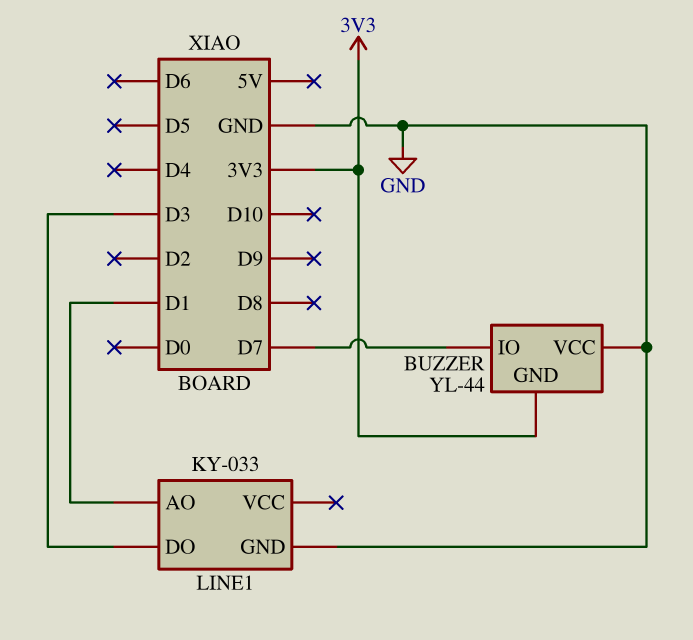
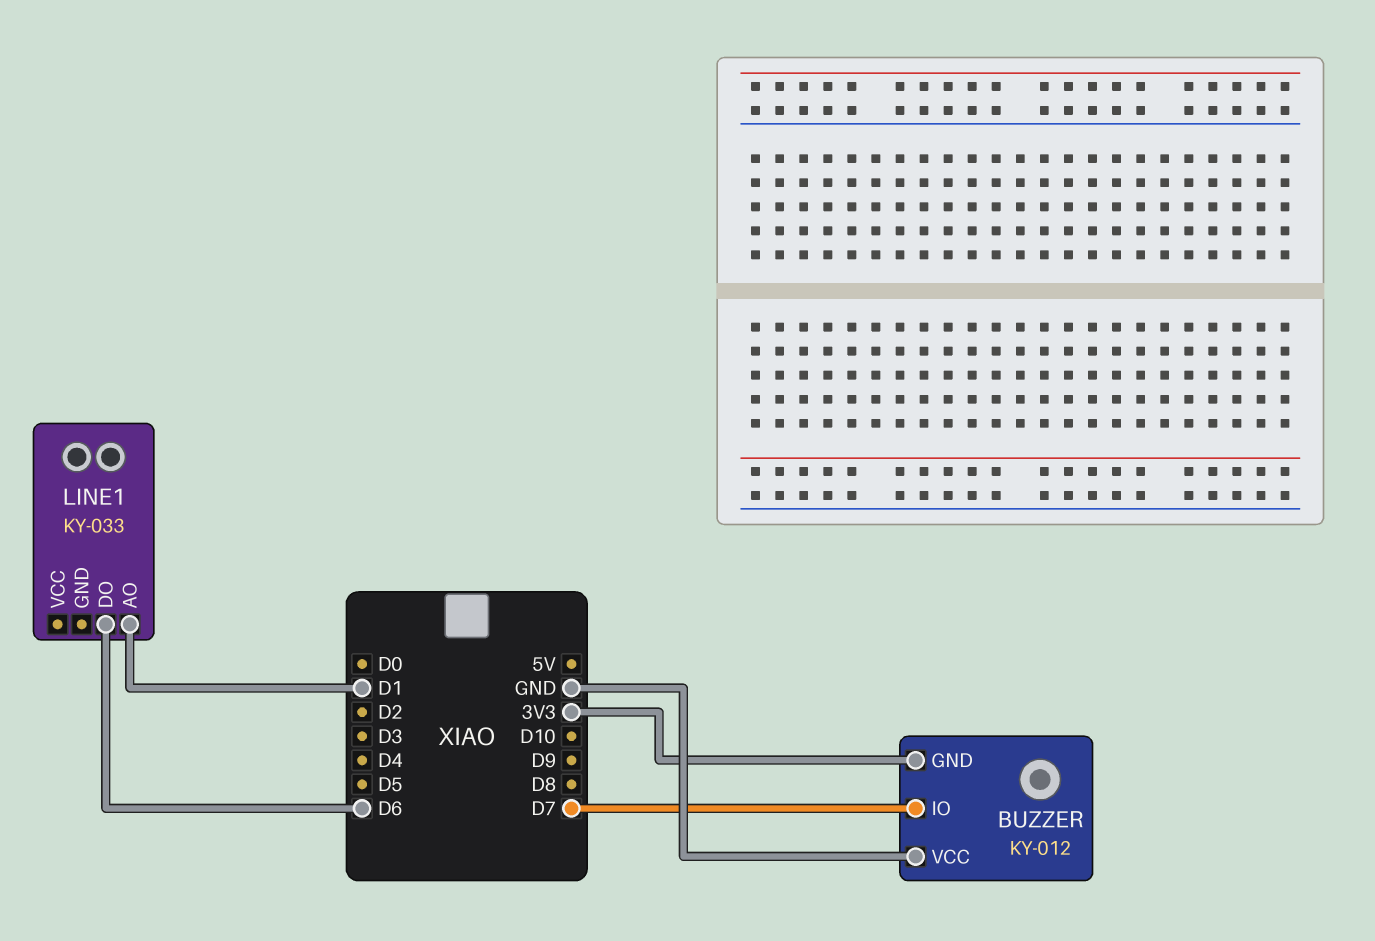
BUZZER: YL-44 -> KY-012
LINE1 pin DO: D3 -> D6
LINE1 pin GND: GND -> none

